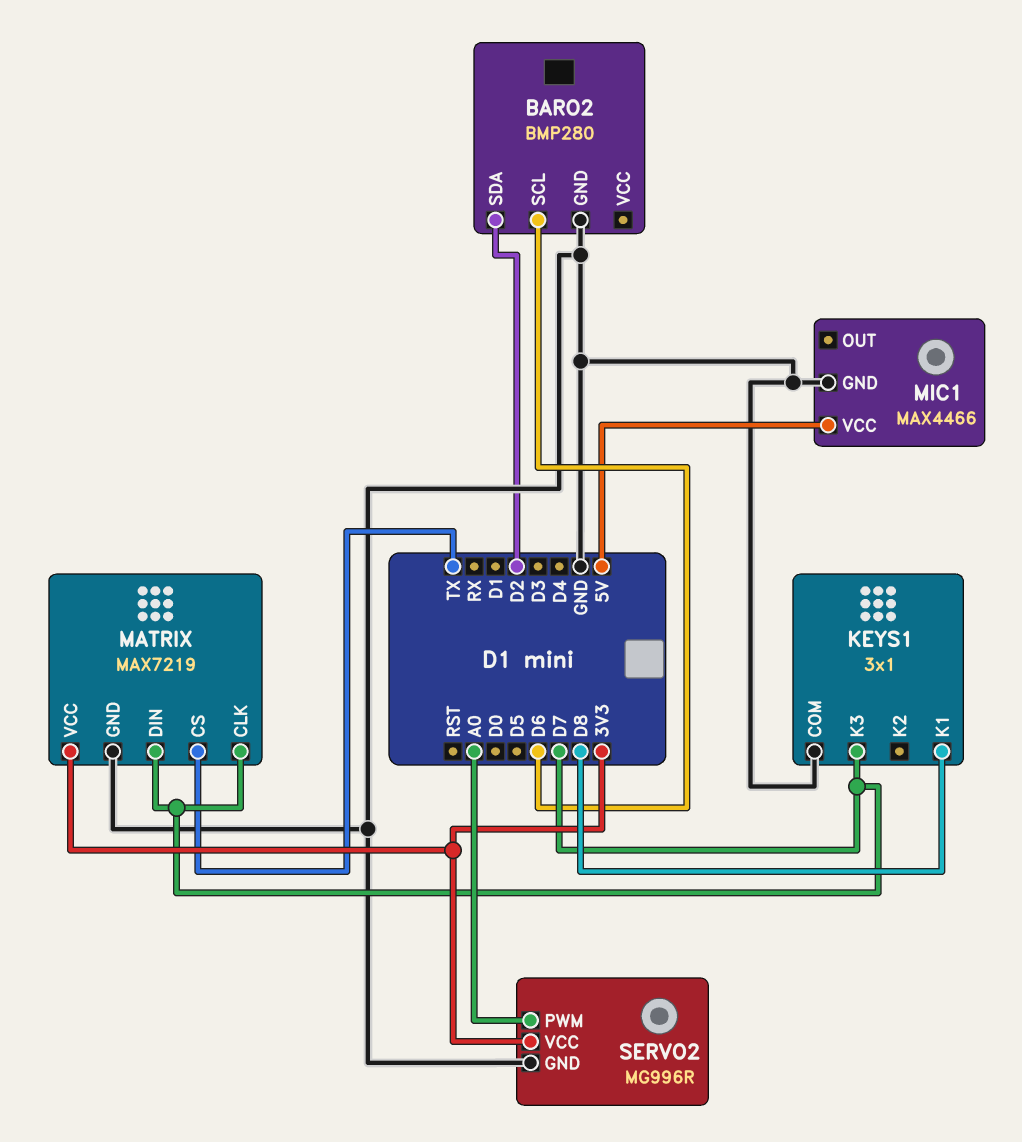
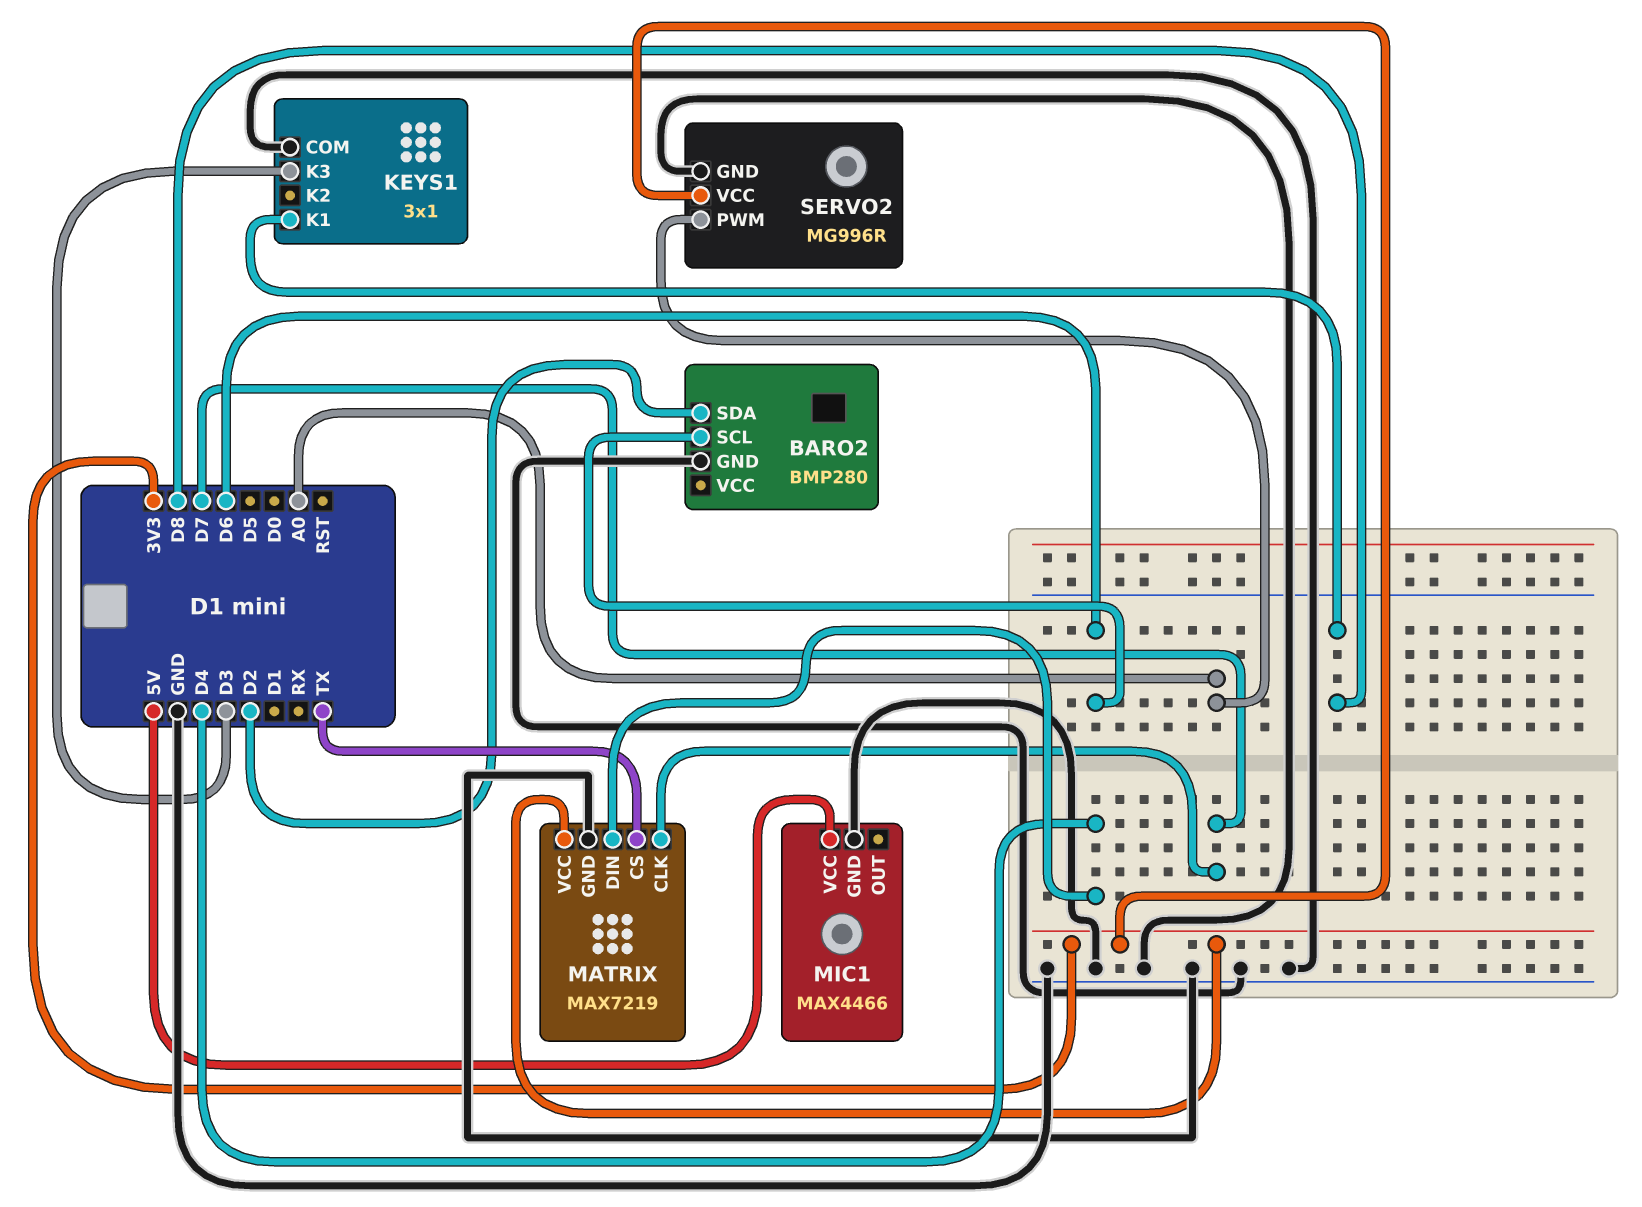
KEYS1 pin K3: D7 -> D3
MATRIX pin DIN: D7 -> D4

